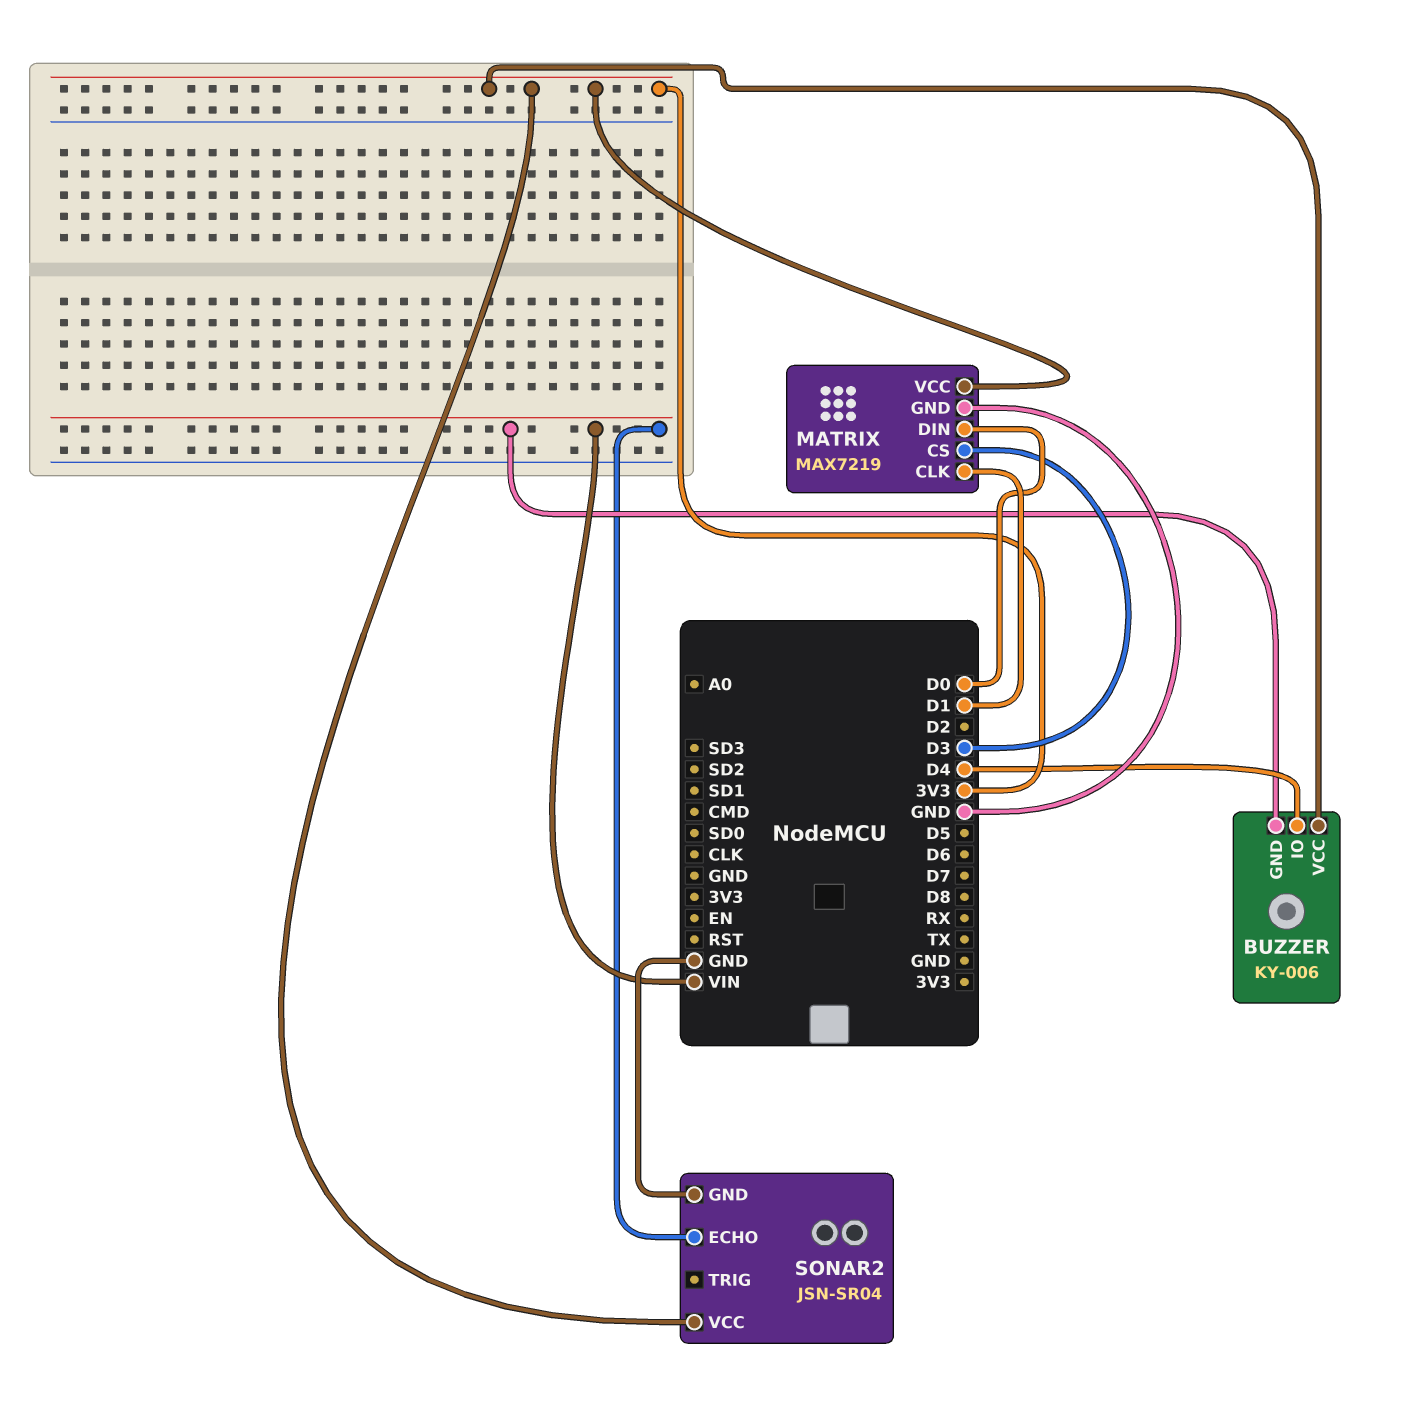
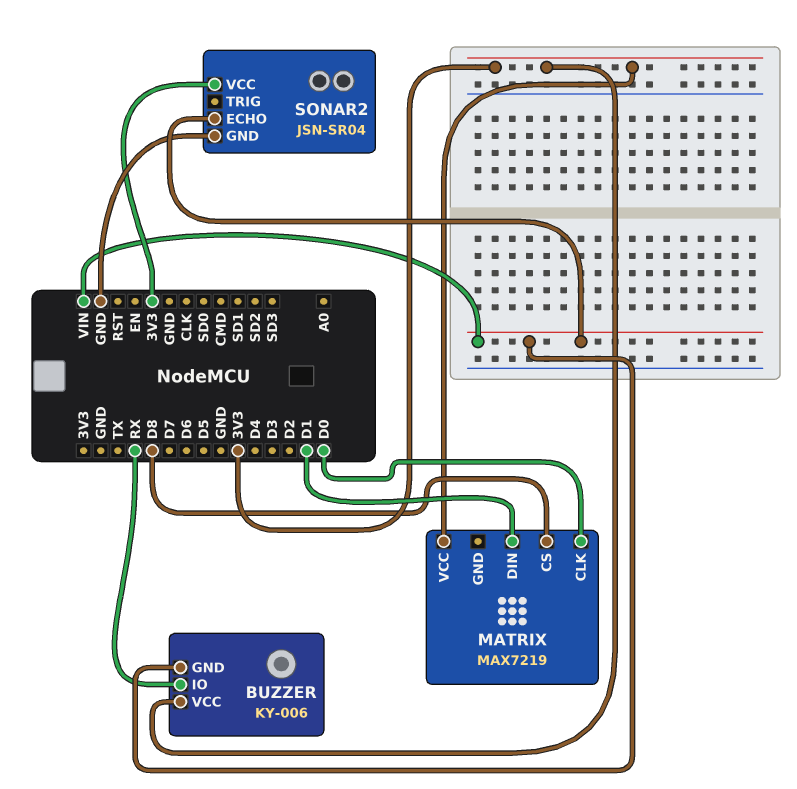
BUZZER pin IO: D4 -> RX
MATRIX pin CLK: D1 -> D0
MATRIX pin CS: D3 -> D8
MATRIX pin DIN: D0 -> D1
MATRIX pin GND: GND -> none

